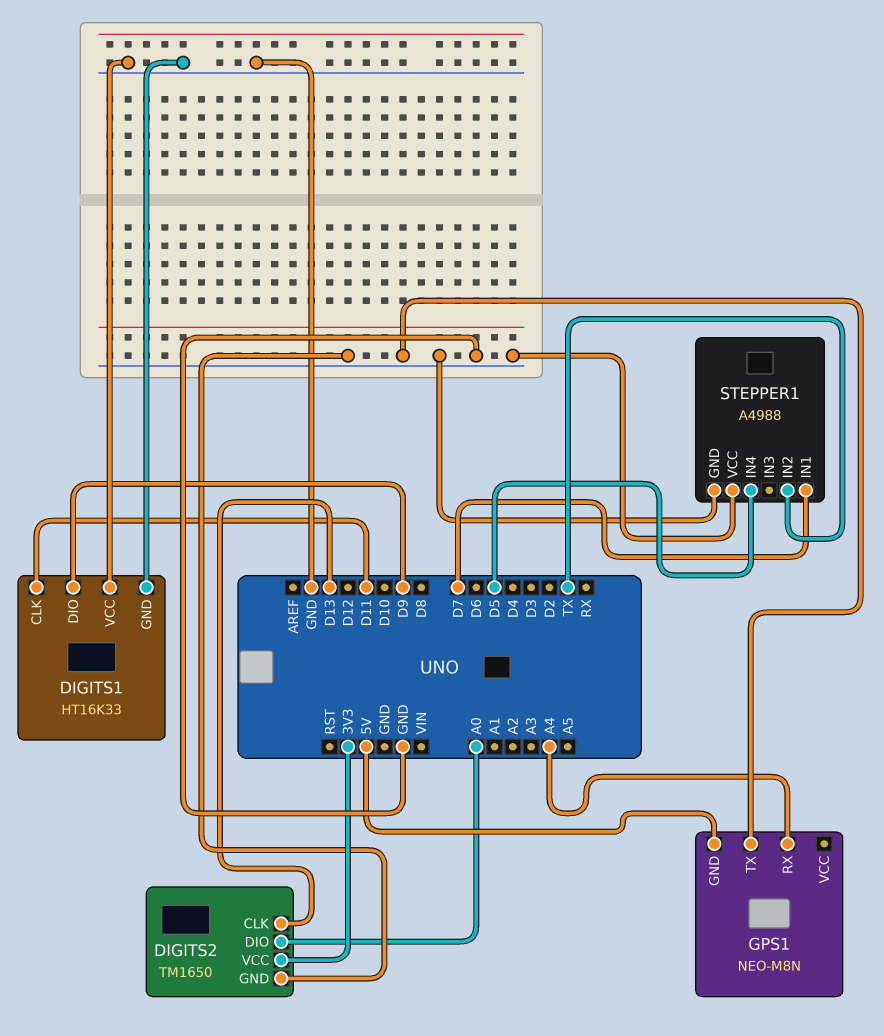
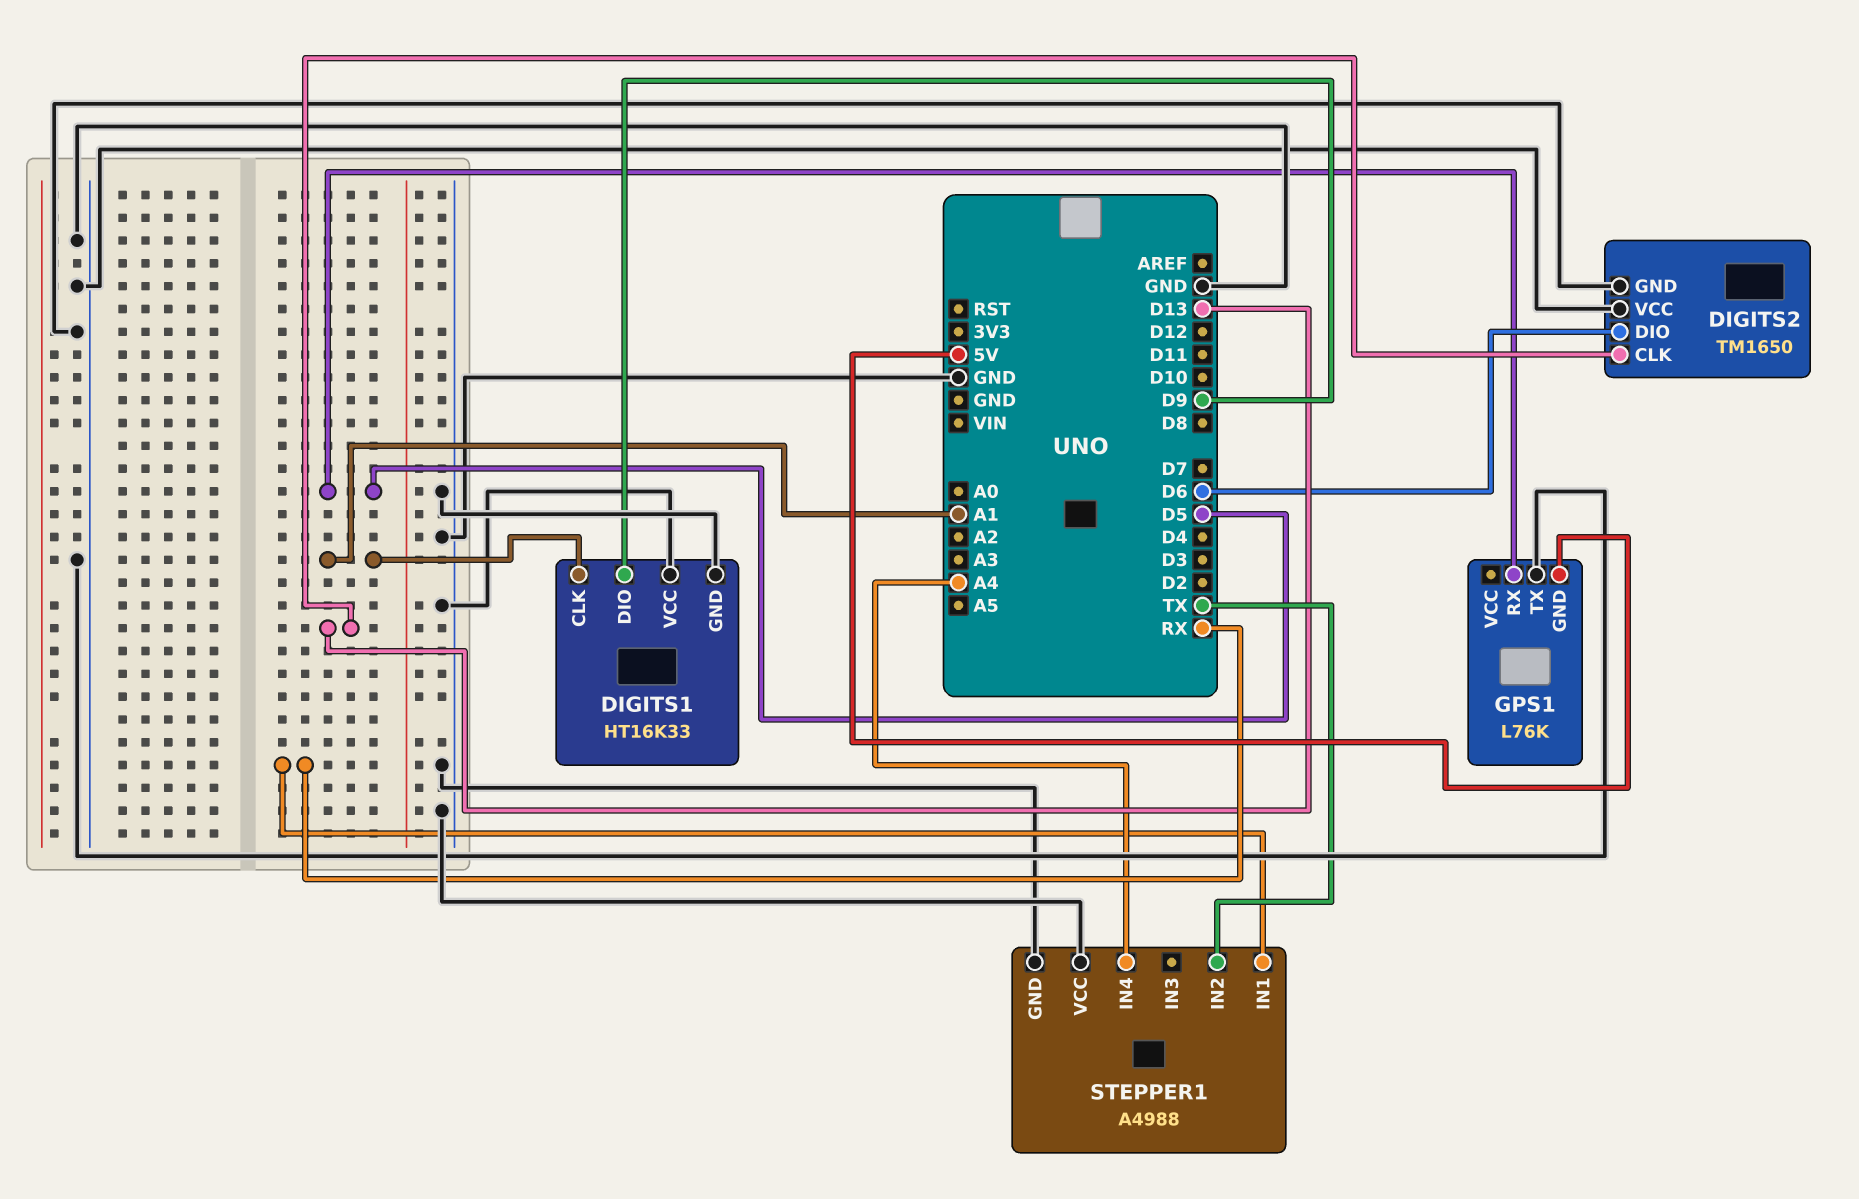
DIGITS1 pin CLK: D11 -> A1
DIGITS2 pin DIO: A0 -> D6
DIGITS2 pin VCC: 3V3 -> GND
GPS1: NEO-M8N -> L76K
GPS1 pin RX: A4 -> D5
STEPPER1 pin IN1: D7 -> RX
STEPPER1 pin IN4: D5 -> A4

